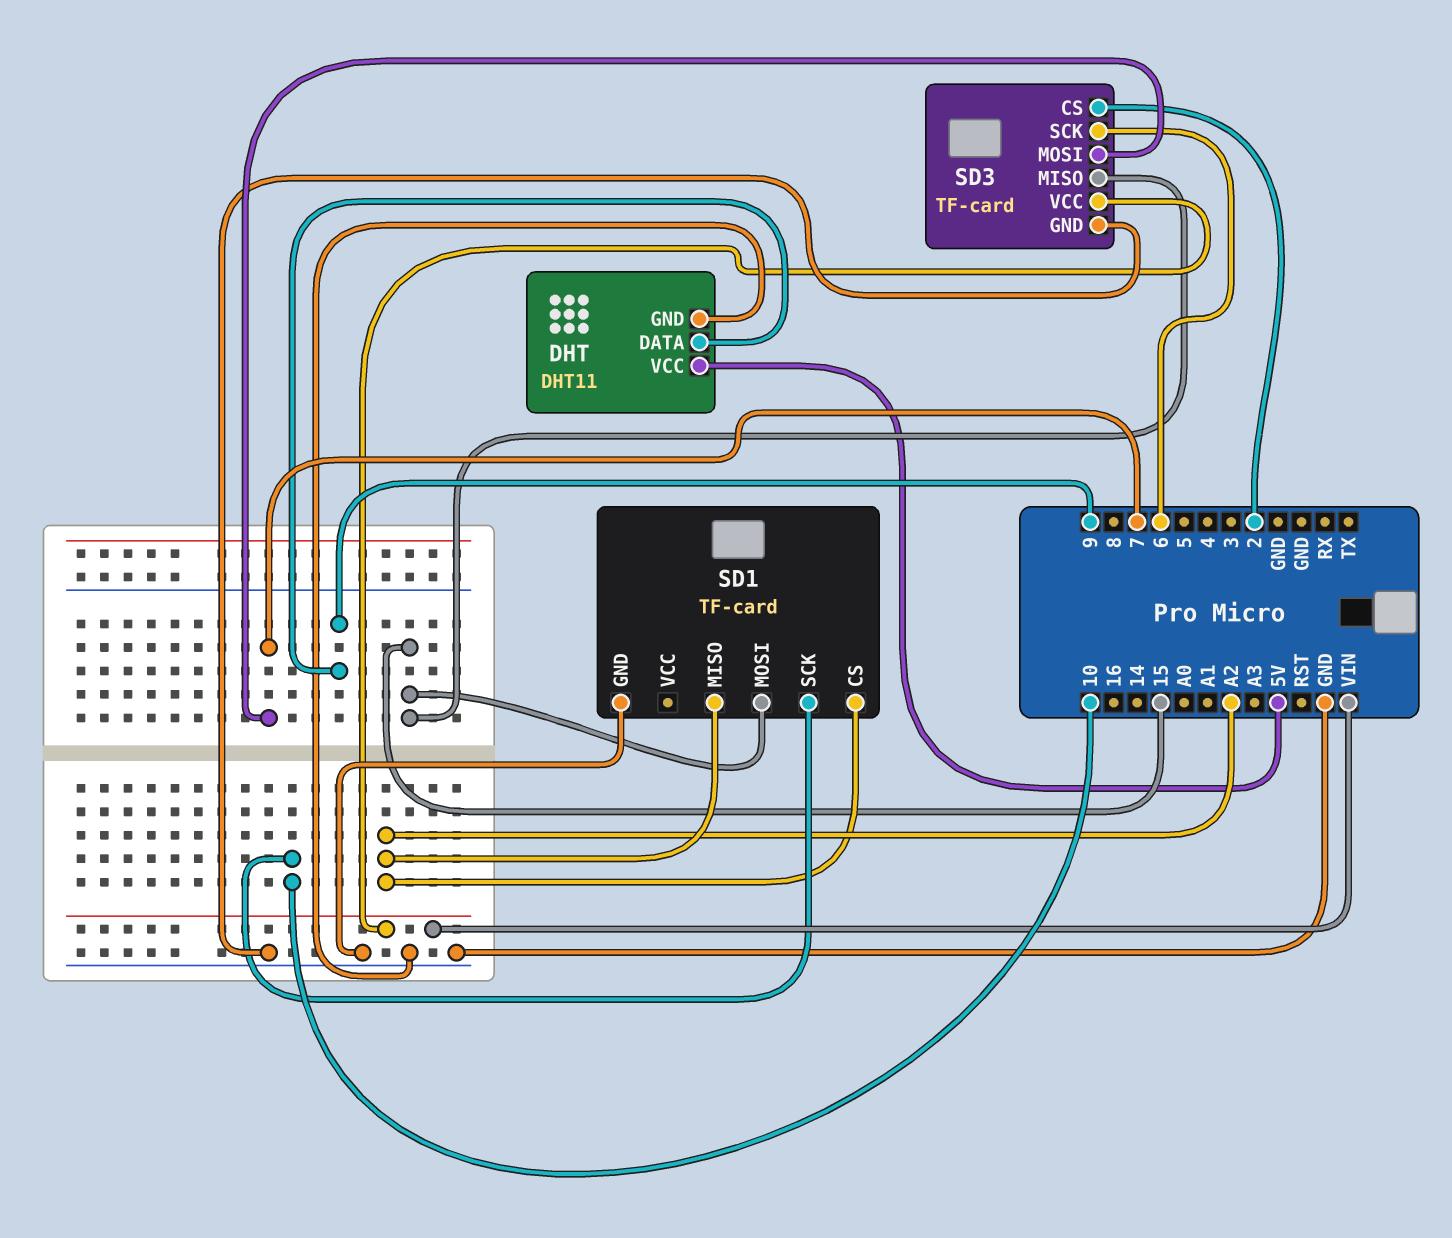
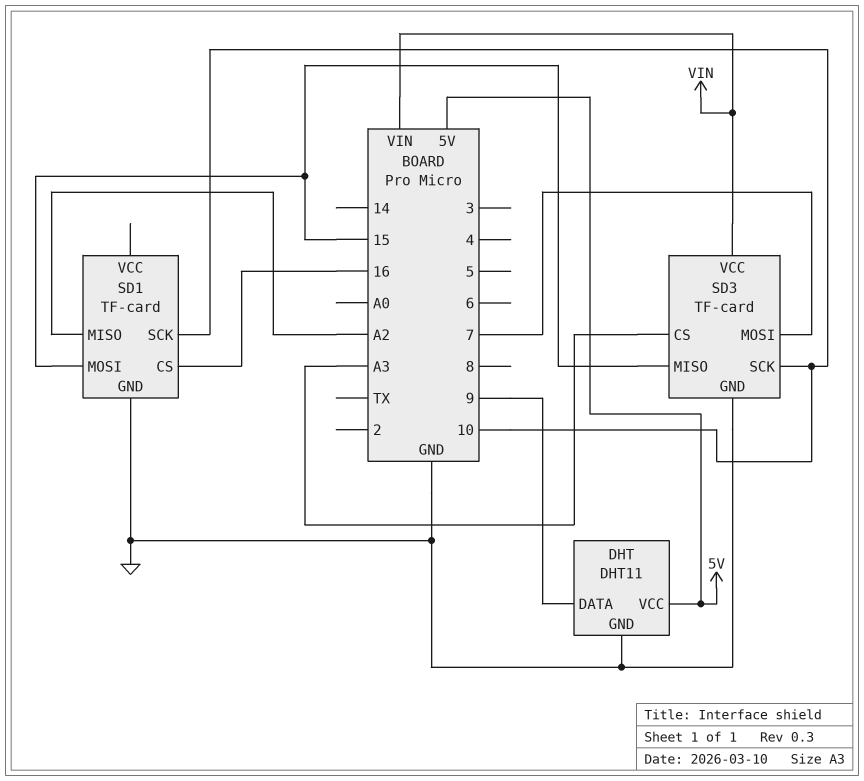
SD1 pin CS: A2 -> 16
SD3 pin CS: 2 -> A3
SD3 pin SCK: 6 -> 10

